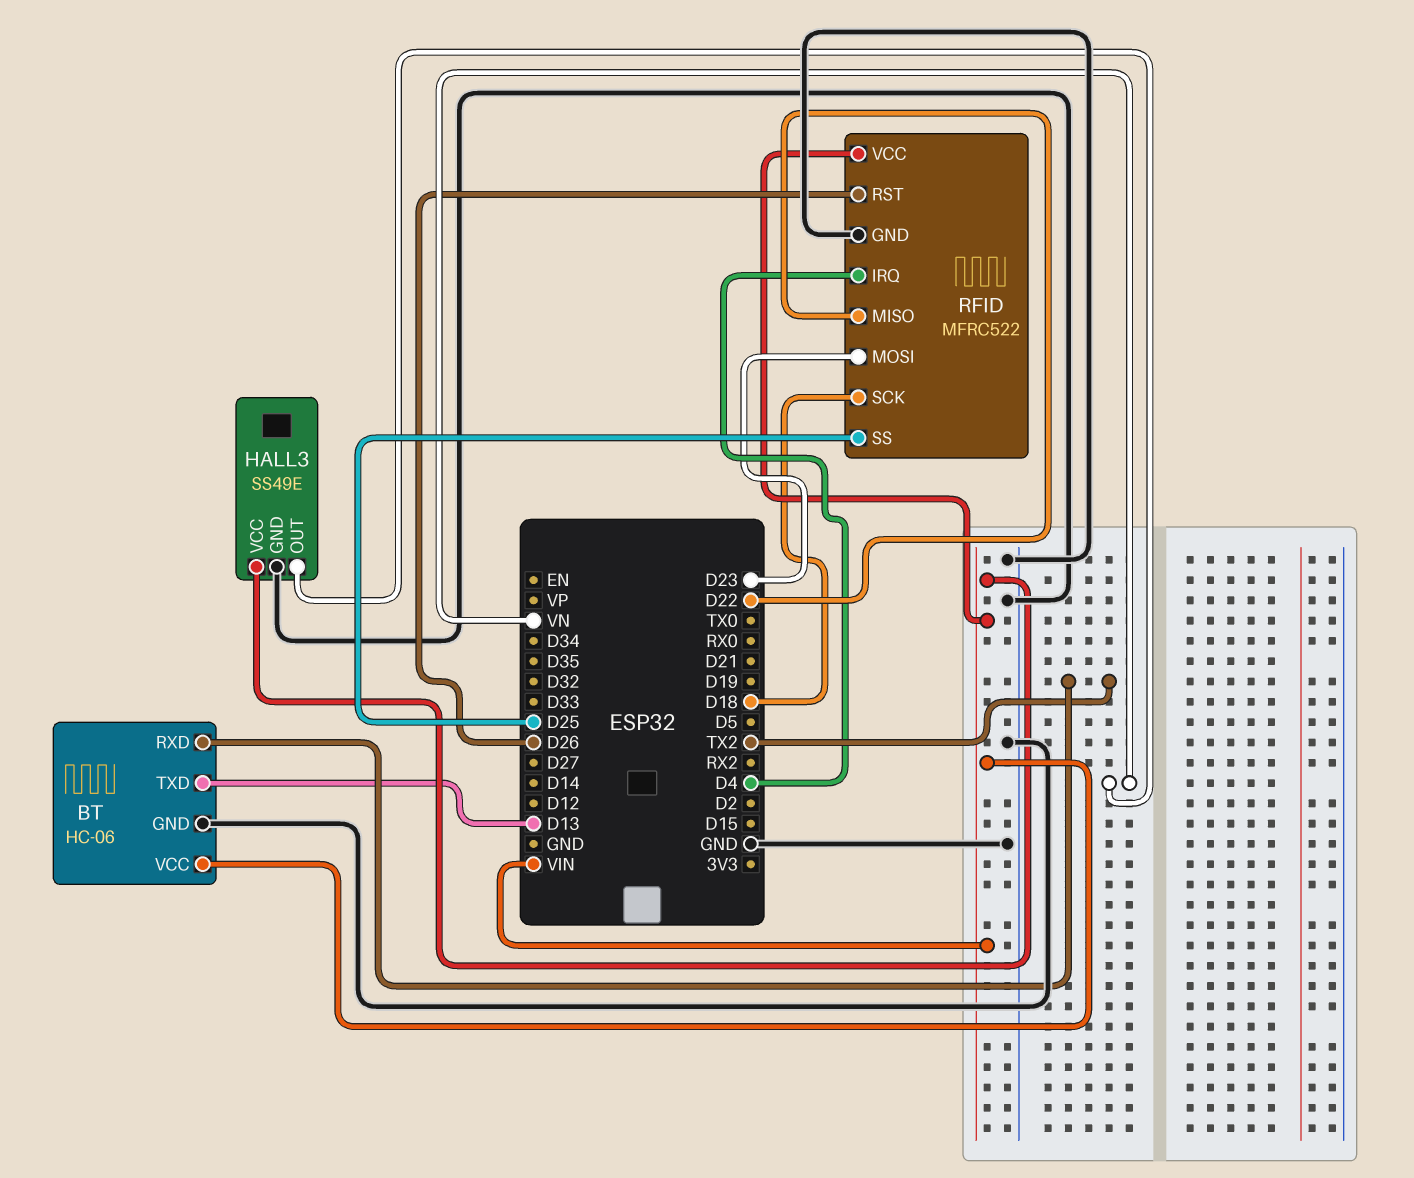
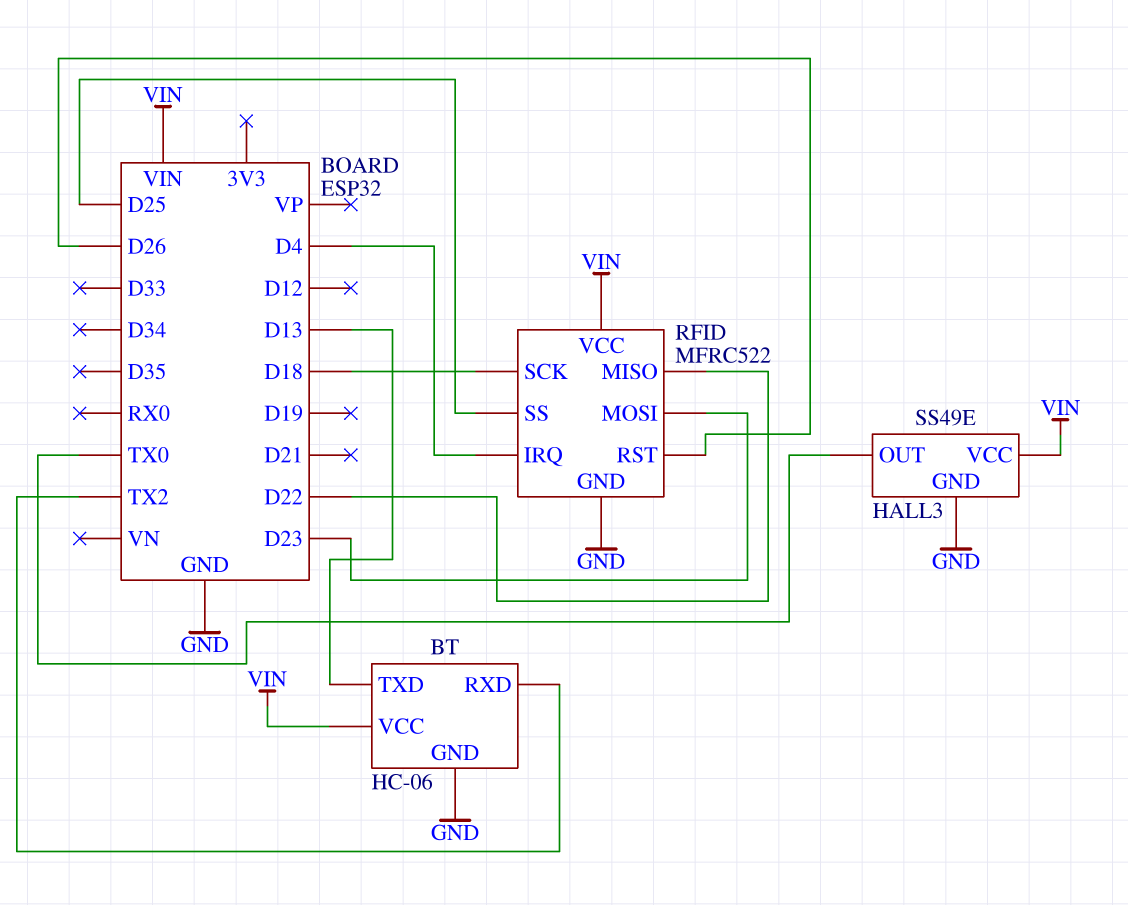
HALL3 pin OUT: VN -> TX0

